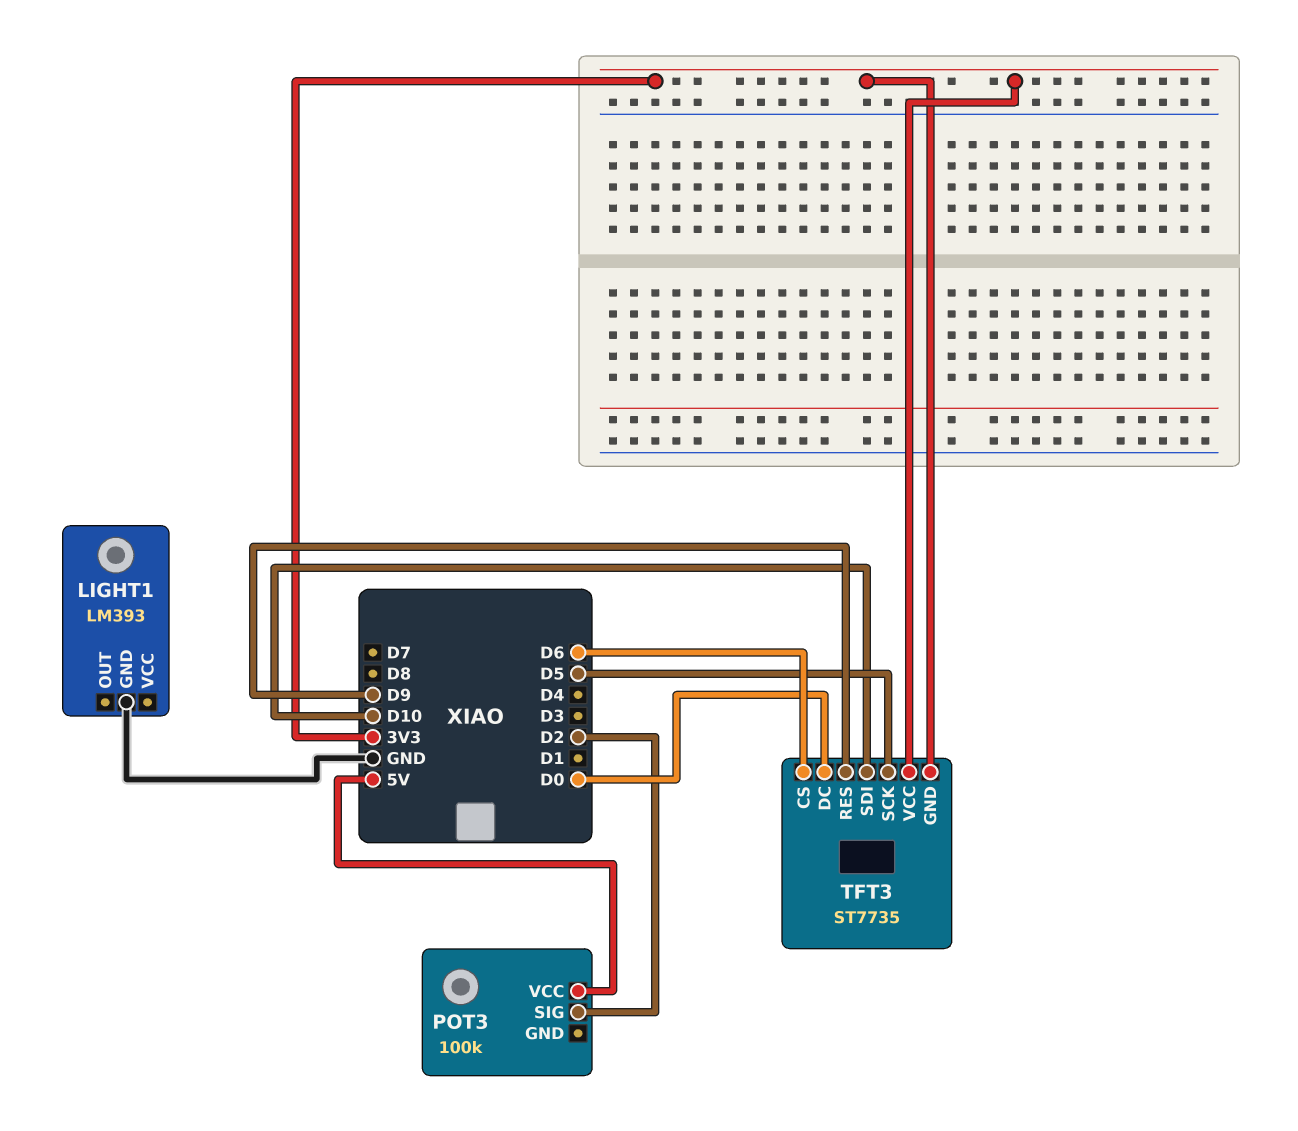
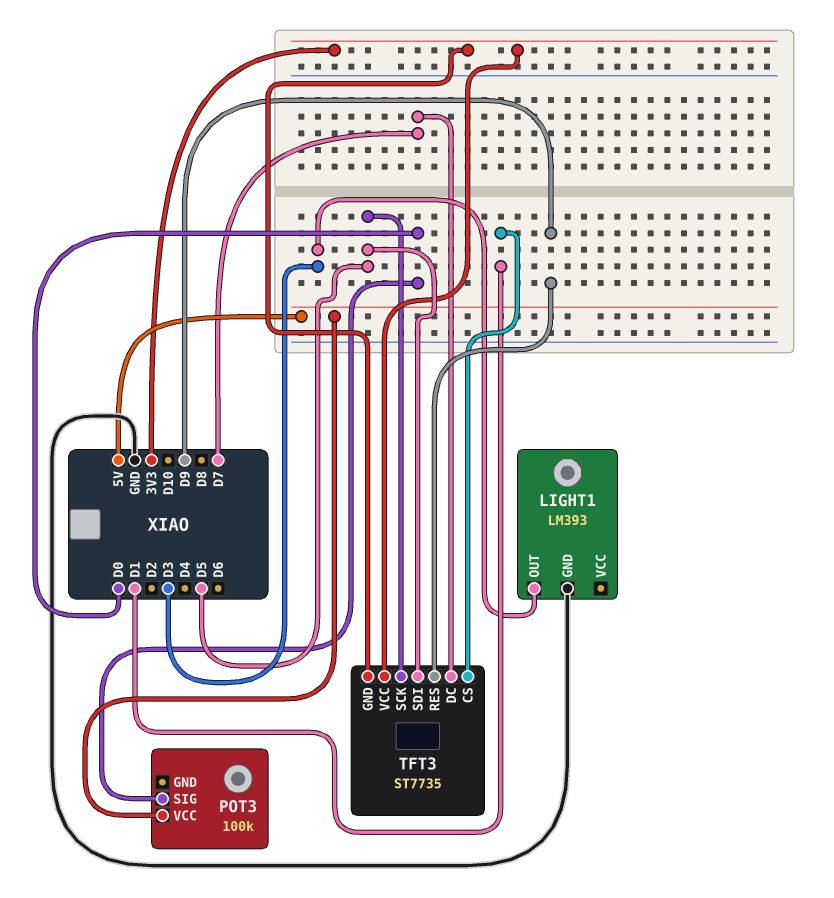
LIGHT1 pin OUT: none -> D3
POT3 pin SIG: D2 -> D0
TFT3 pin CS: D6 -> D1
TFT3 pin DC: D0 -> D7
TFT3 pin SDI: D10 -> D5

